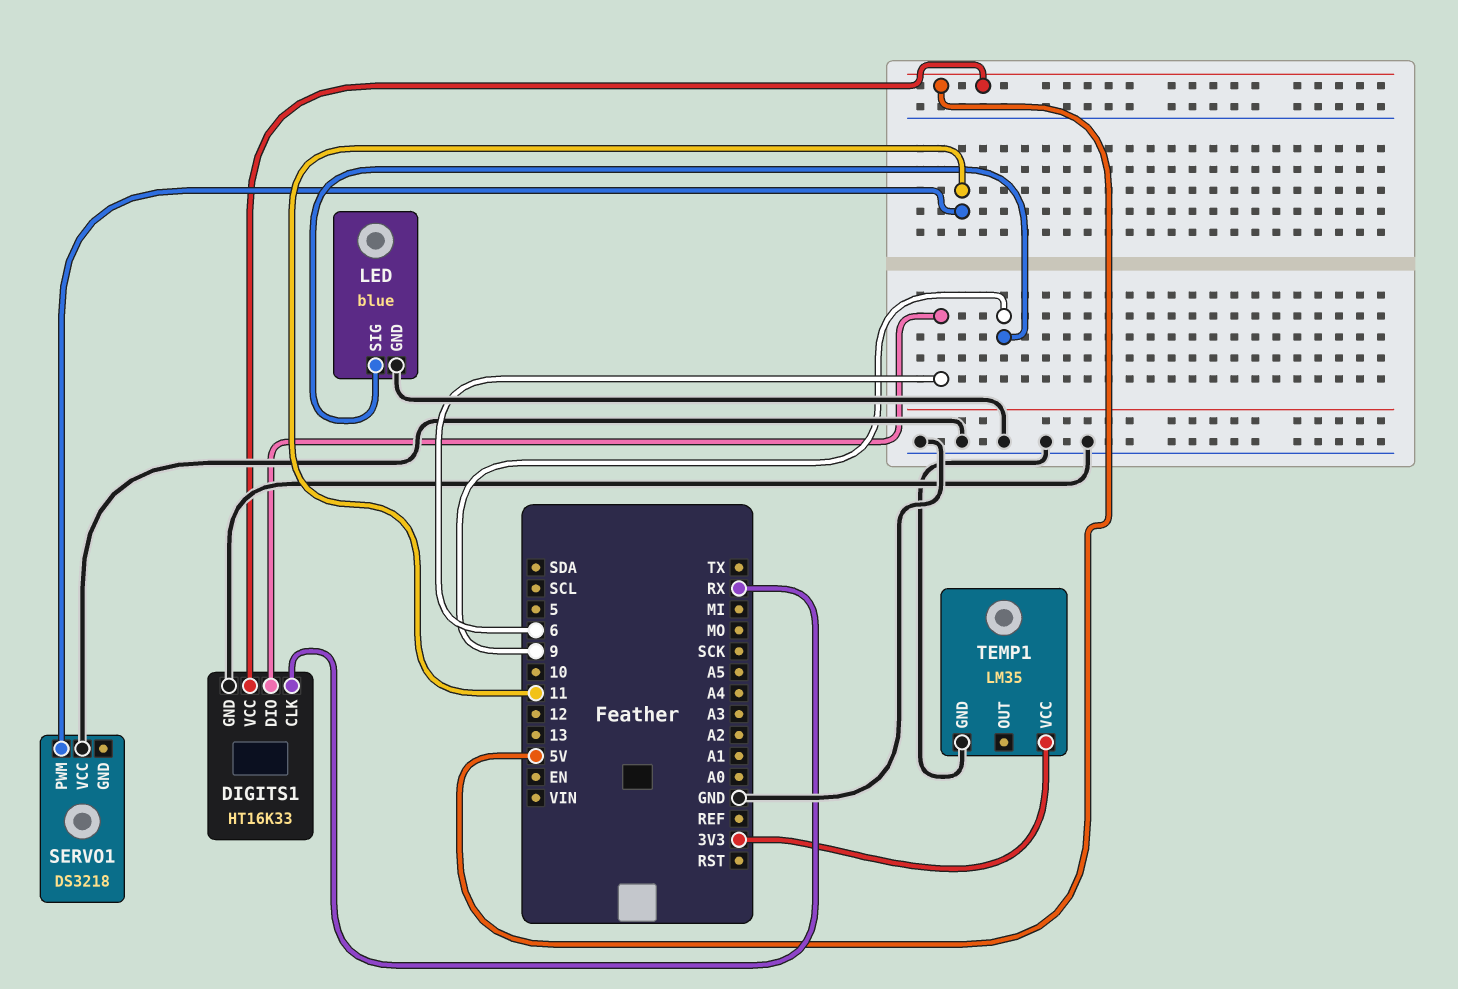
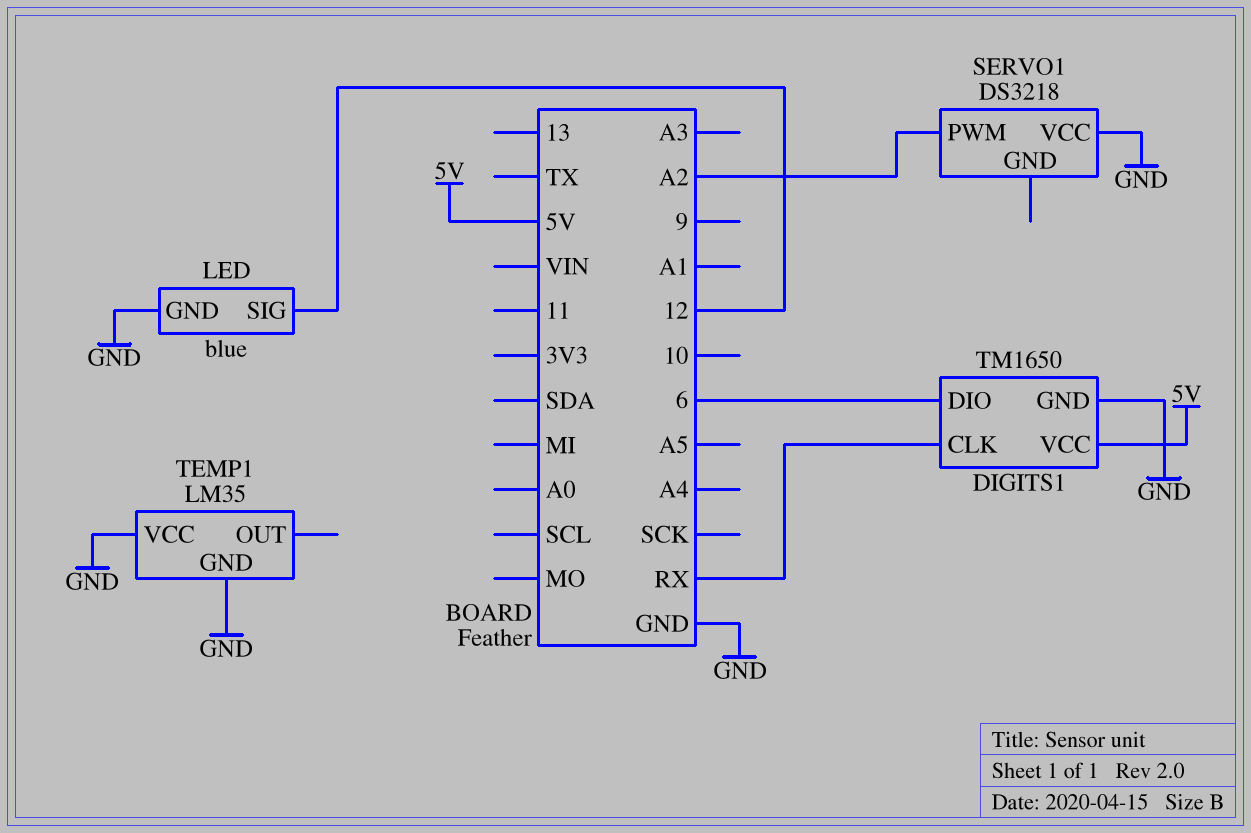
DIGITS1: HT16K33 -> TM1650
LED pin SIG: 9 -> 12
SERVO1 pin PWM: 11 -> A2
TEMP1 pin VCC: 3V3 -> GND

